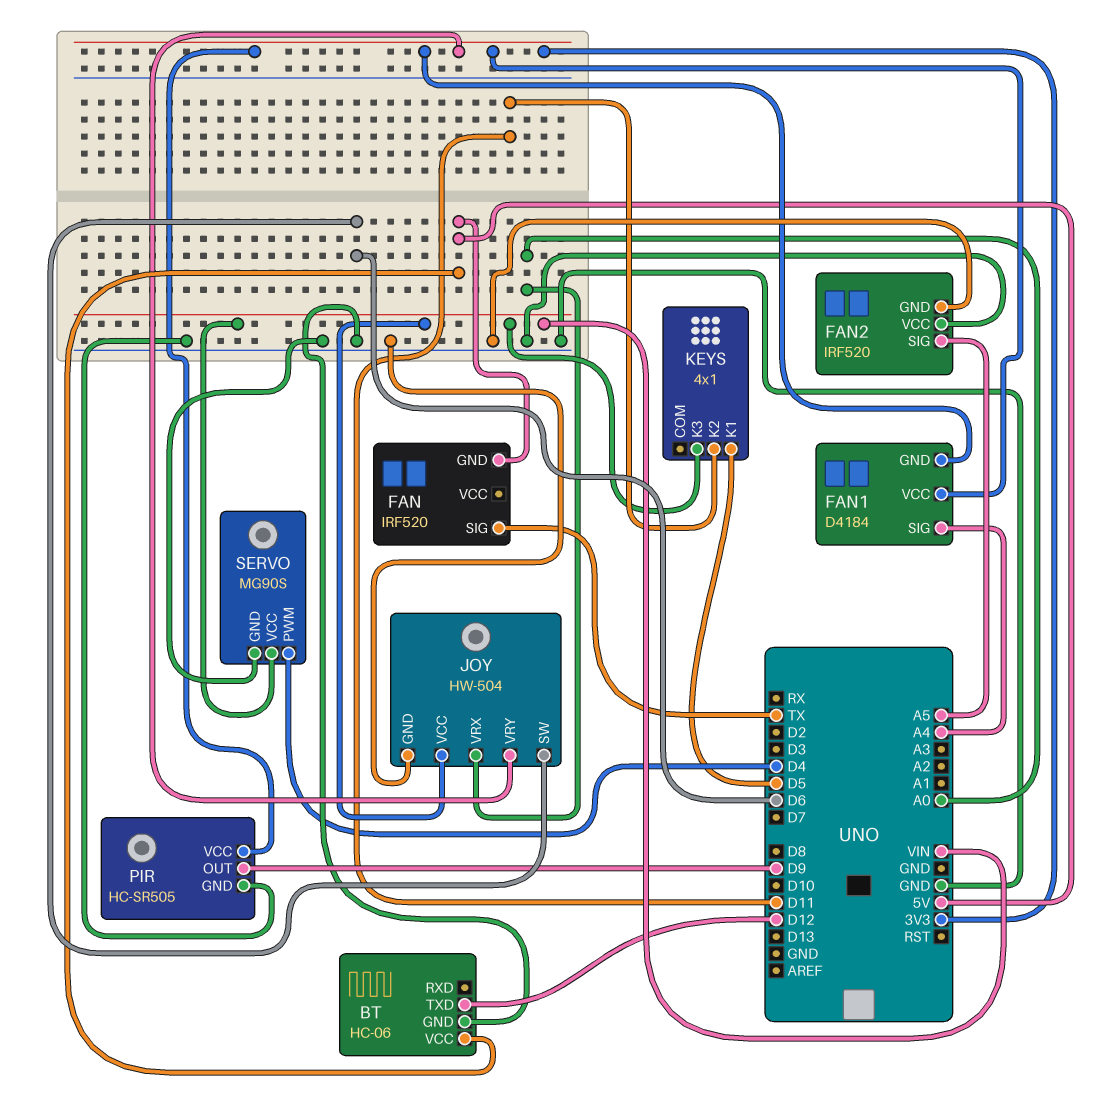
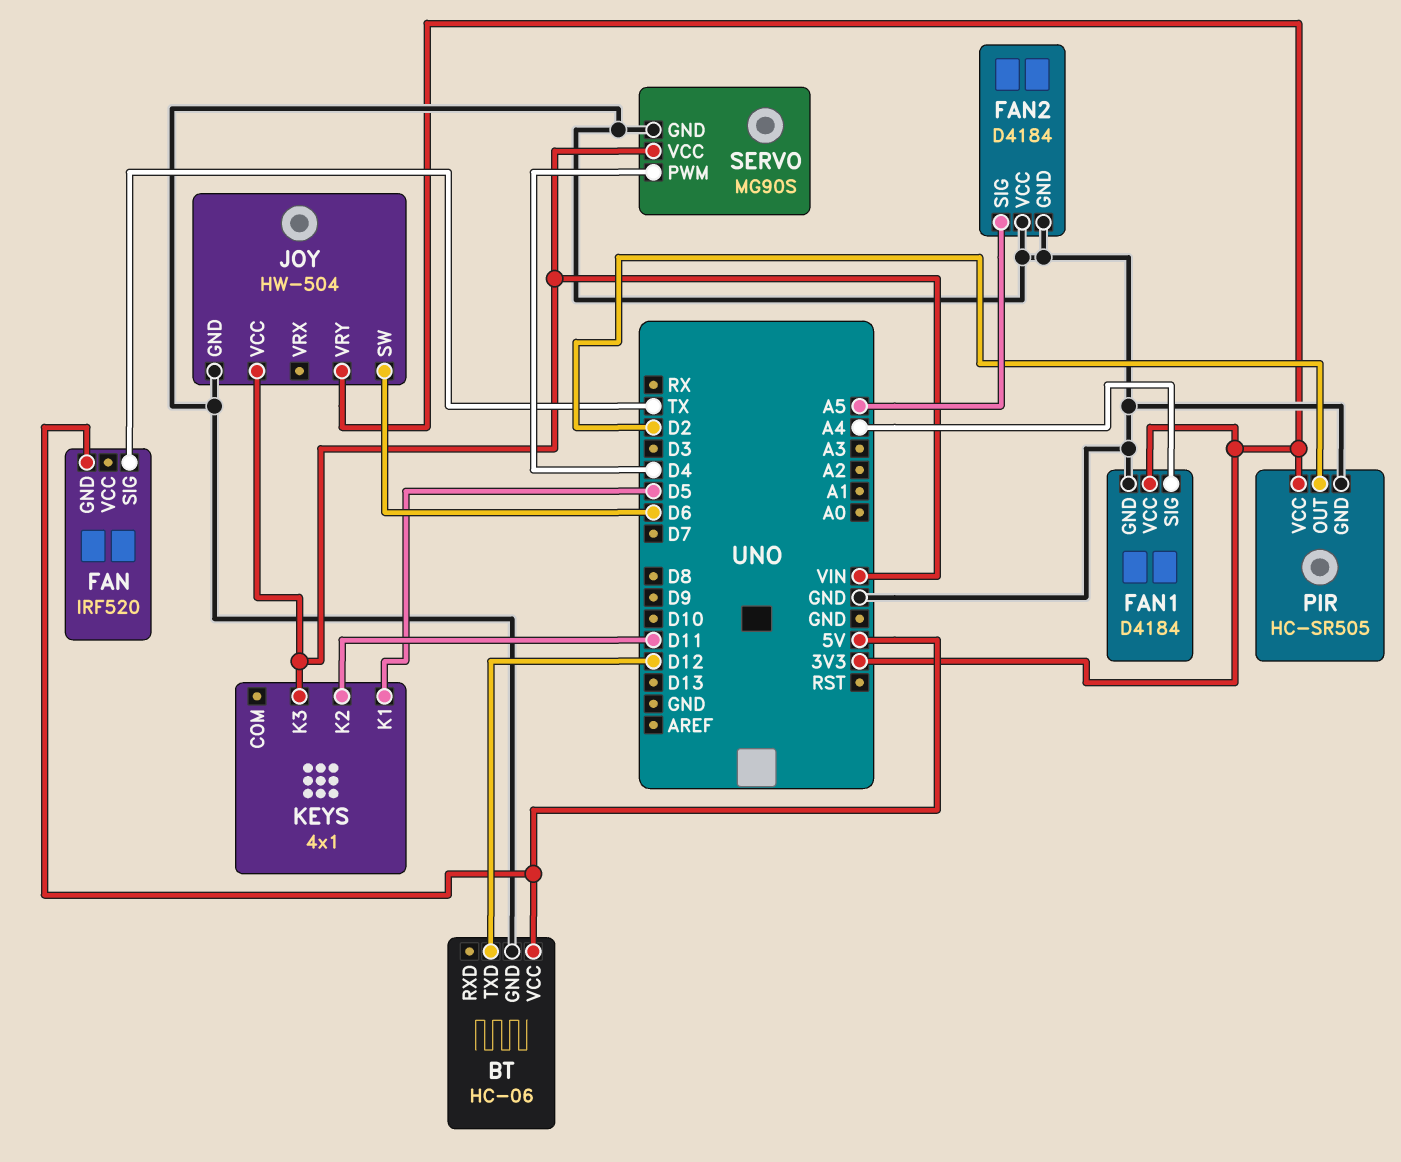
FAN1 pin GND: 3V3 -> GND
FAN2: IRF520 -> D4184
JOY pin VRX: A0 -> none
PIR pin OUT: D9 -> D2

